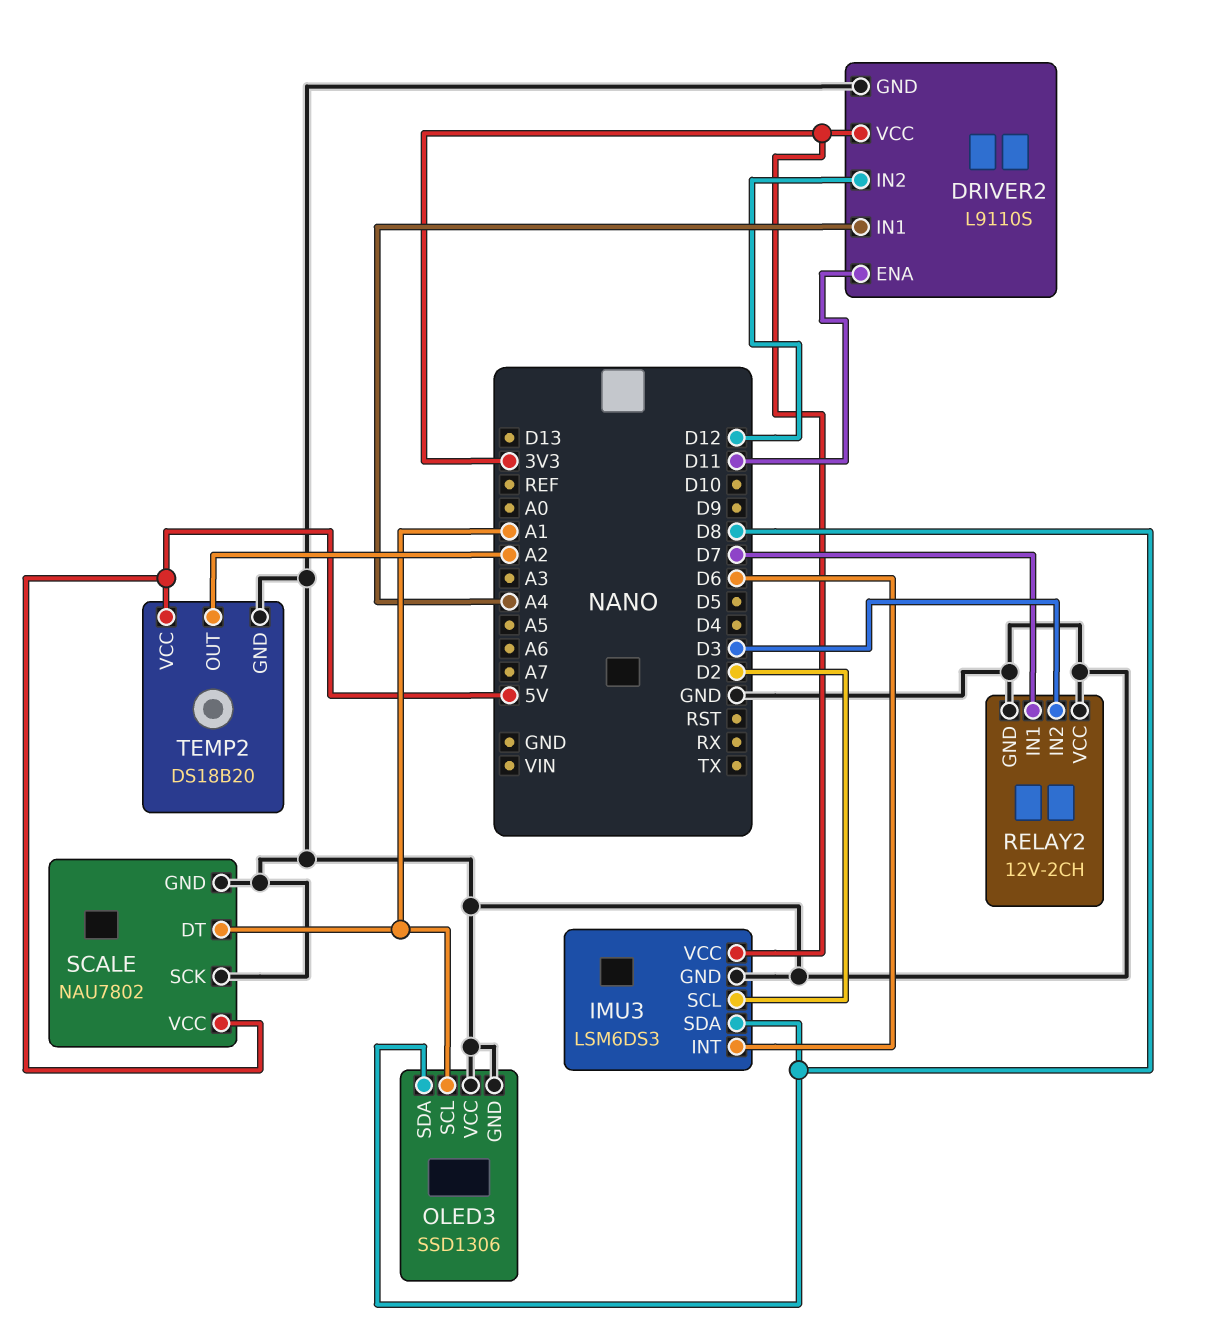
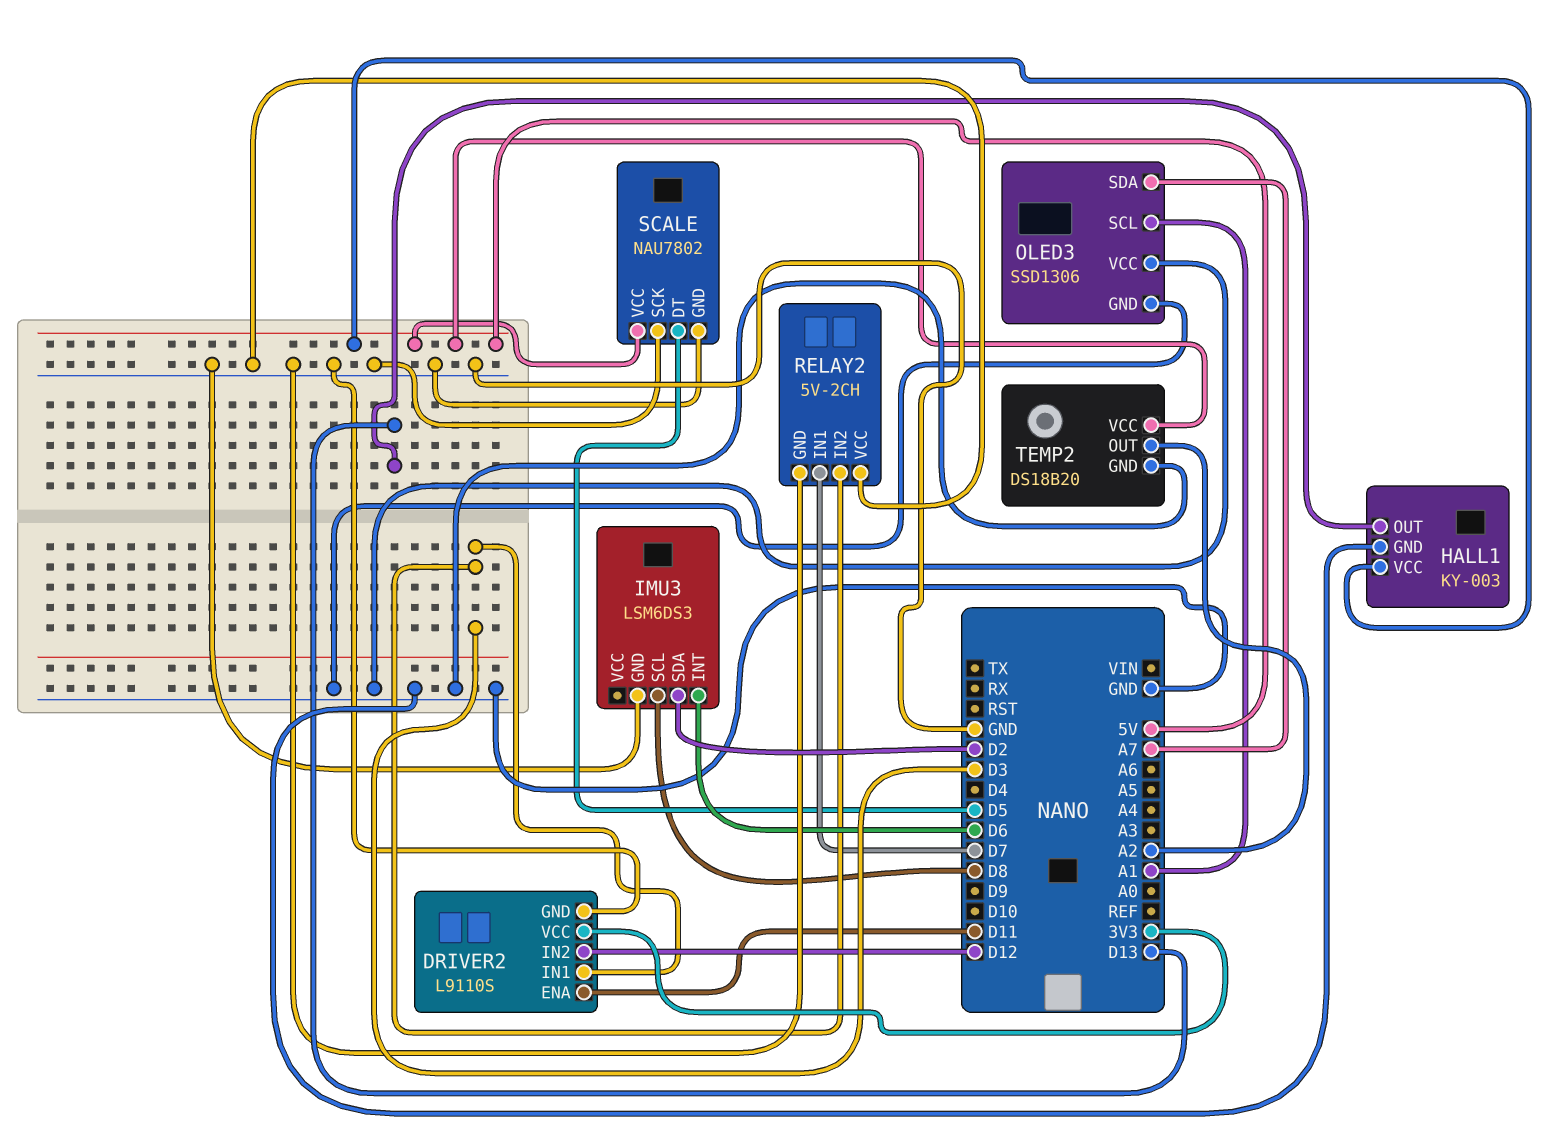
DRIVER2 pin IN1: A4 -> D3
HALL1: none -> KY-003
HALL1 pin GND: none -> GND
HALL1 pin OUT: none -> D13
HALL1 pin VCC: none -> 5V
IMU3 pin SCL: D2 -> D8
IMU3 pin SDA: D8 -> D2
IMU3 pin VCC: 3V3 -> none
OLED3 pin SDA: D8 -> A7
RELAY2: 12V-2CH -> 5V-2CH
SCALE pin DT: A1 -> D5

